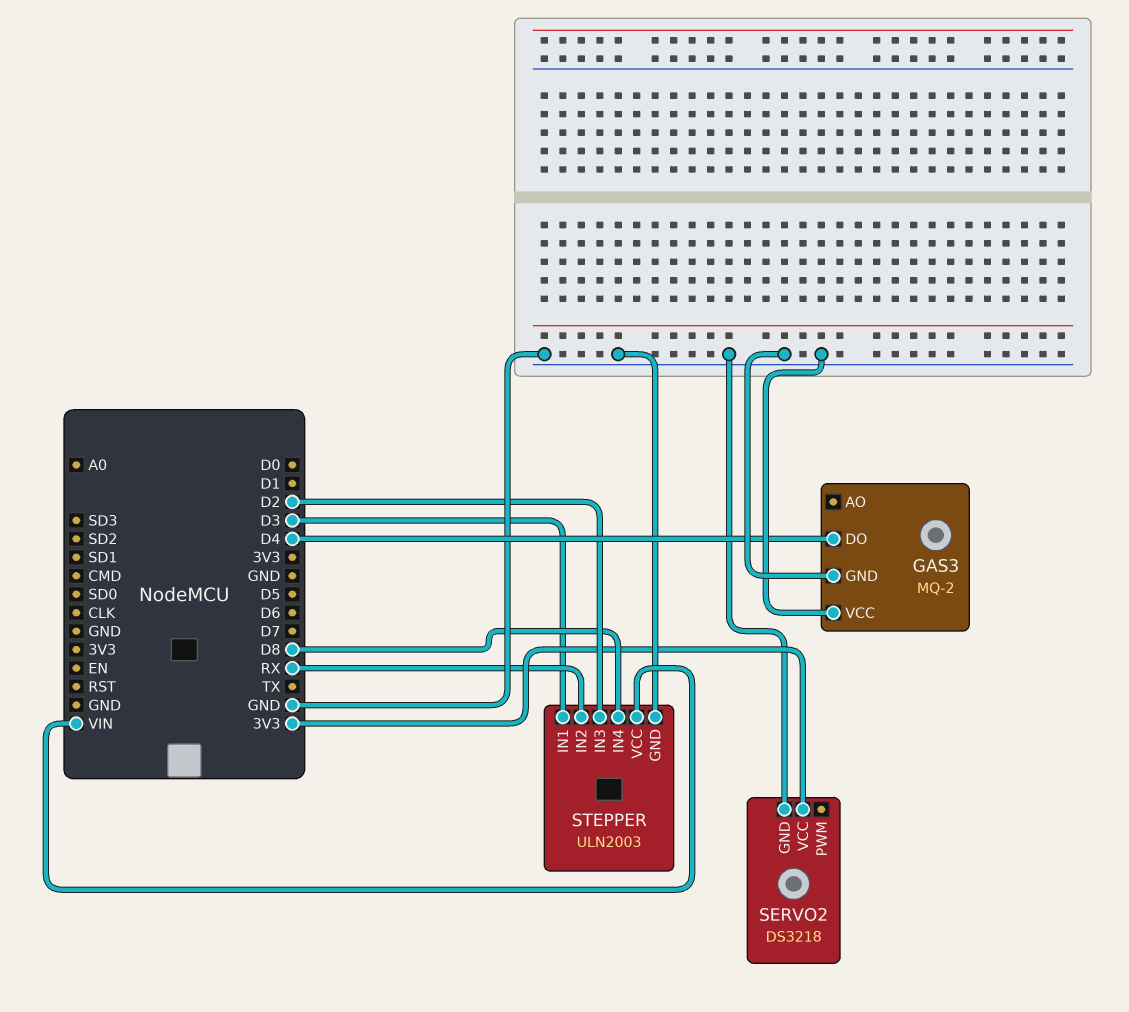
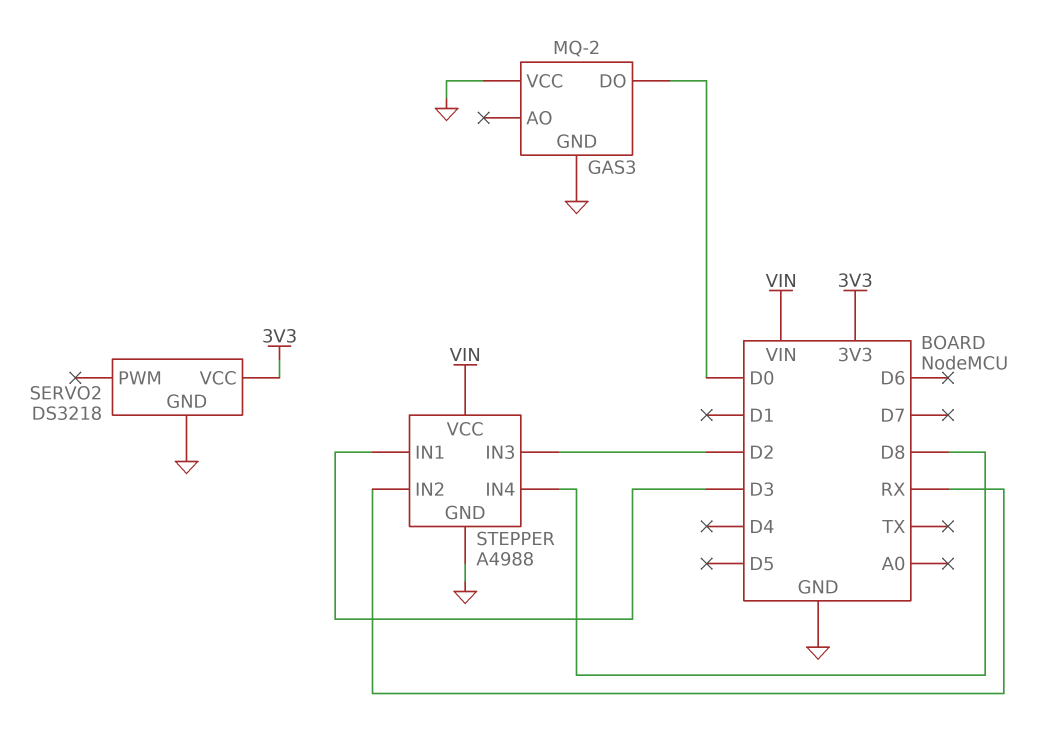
GAS3 pin DO: D4 -> D0
STEPPER: ULN2003 -> A4988

